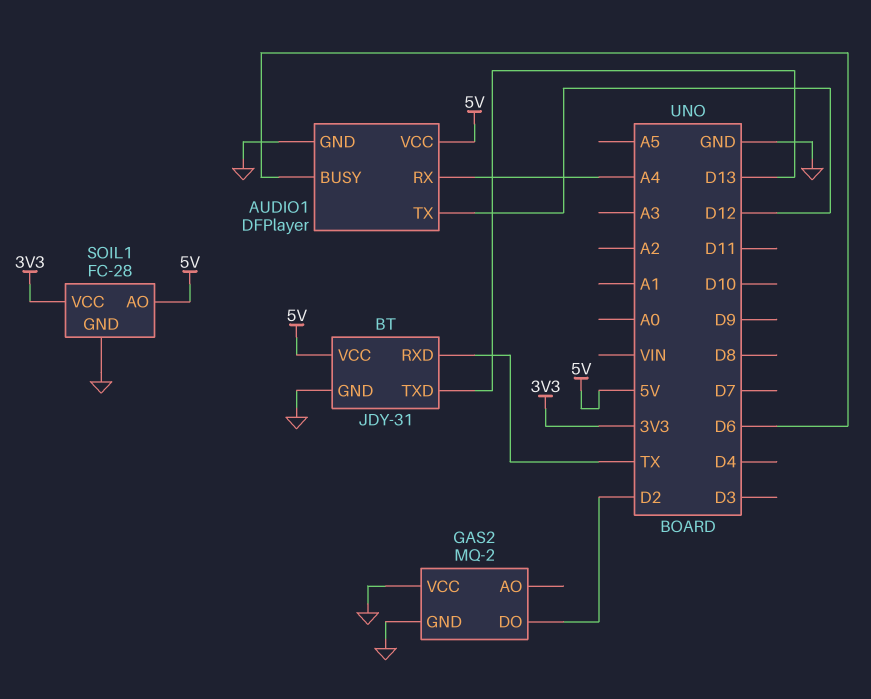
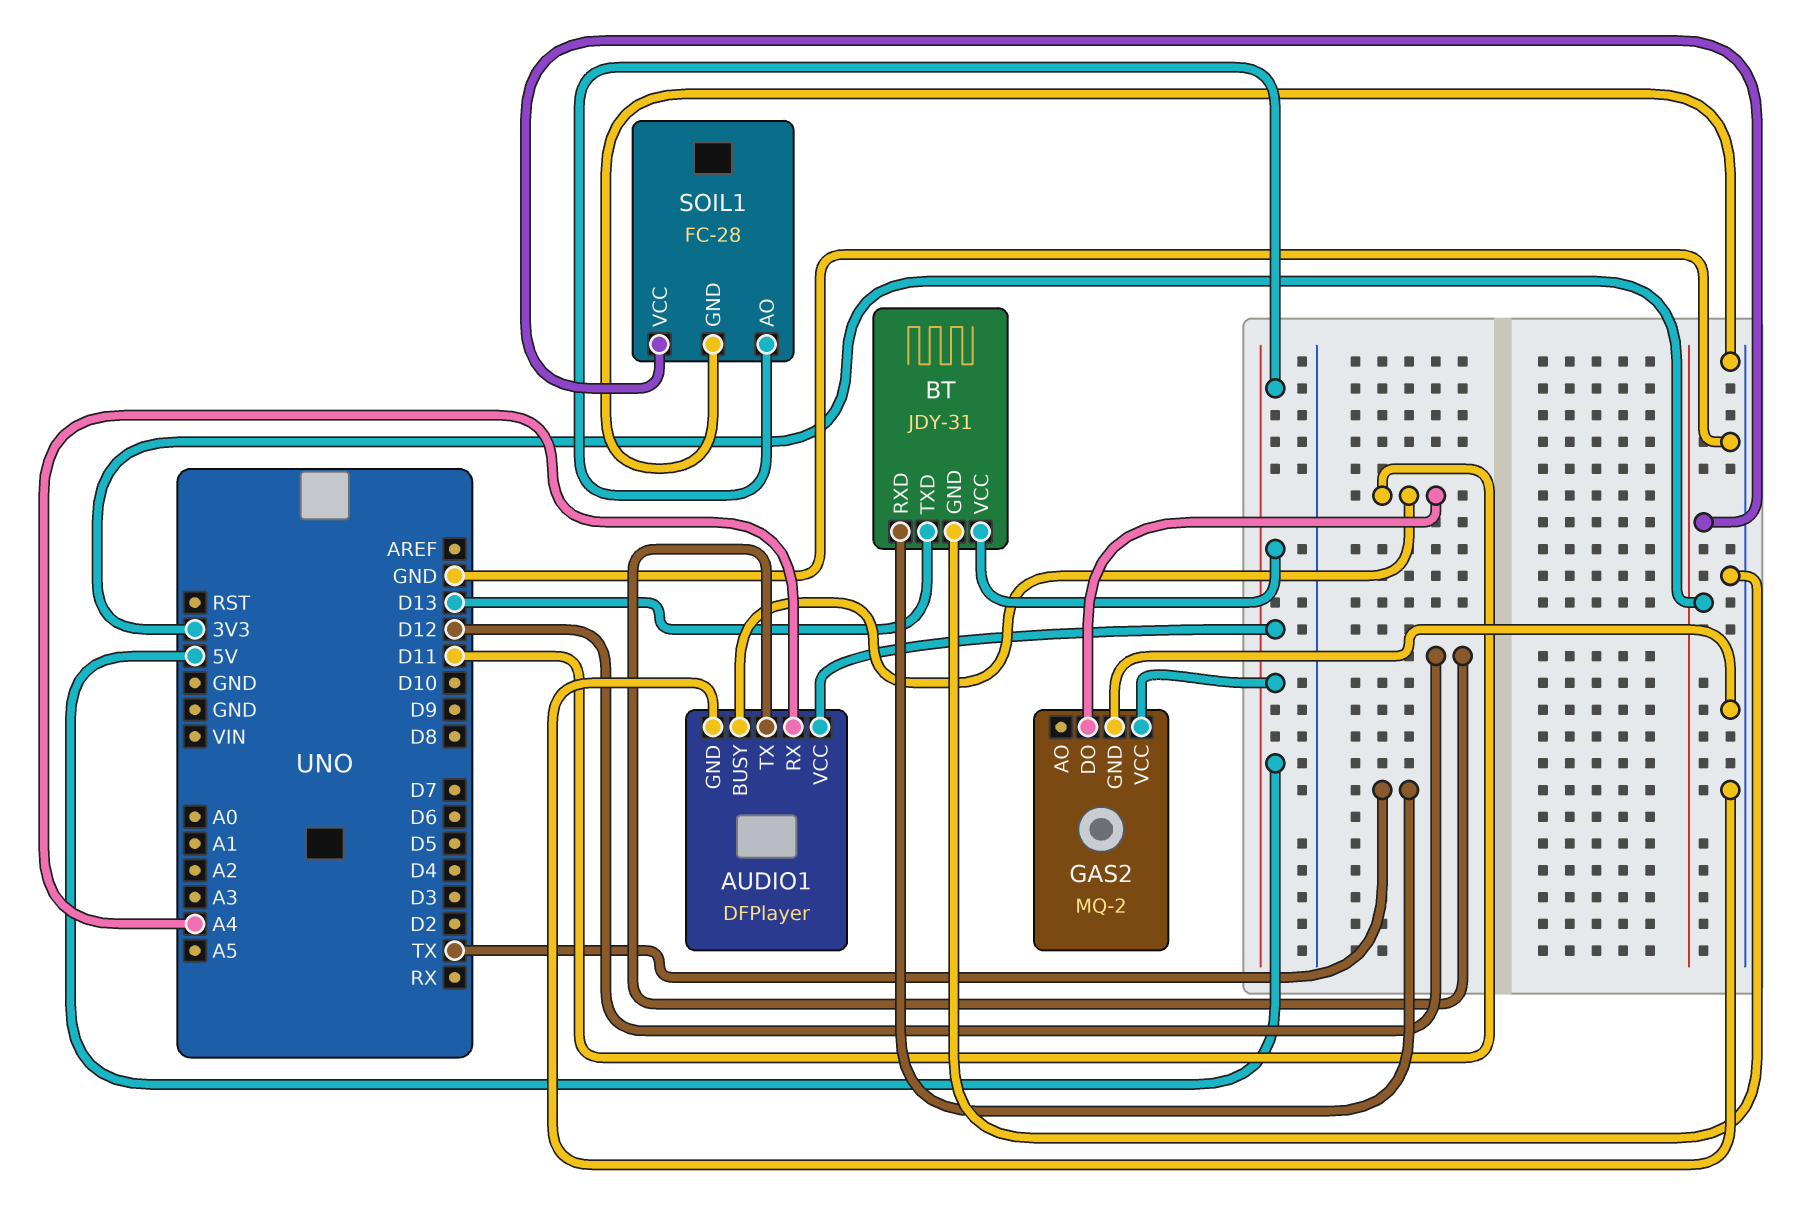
AUDIO1 pin BUSY: D6 -> D11
GAS2 pin DO: D2 -> D11
GAS2 pin VCC: GND -> 5V

